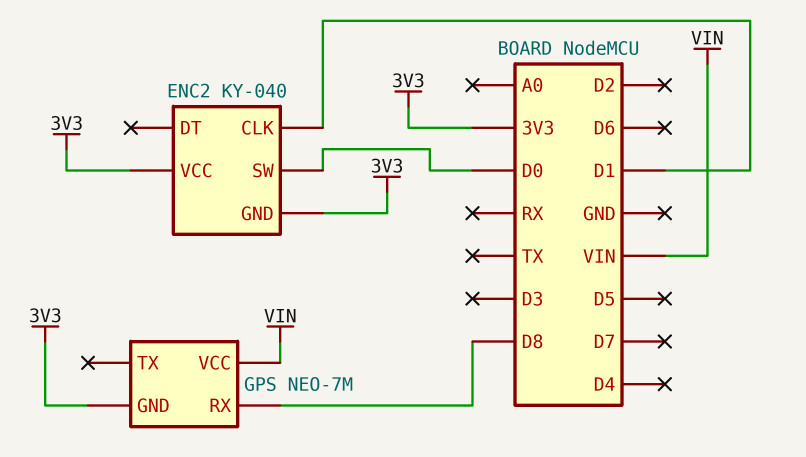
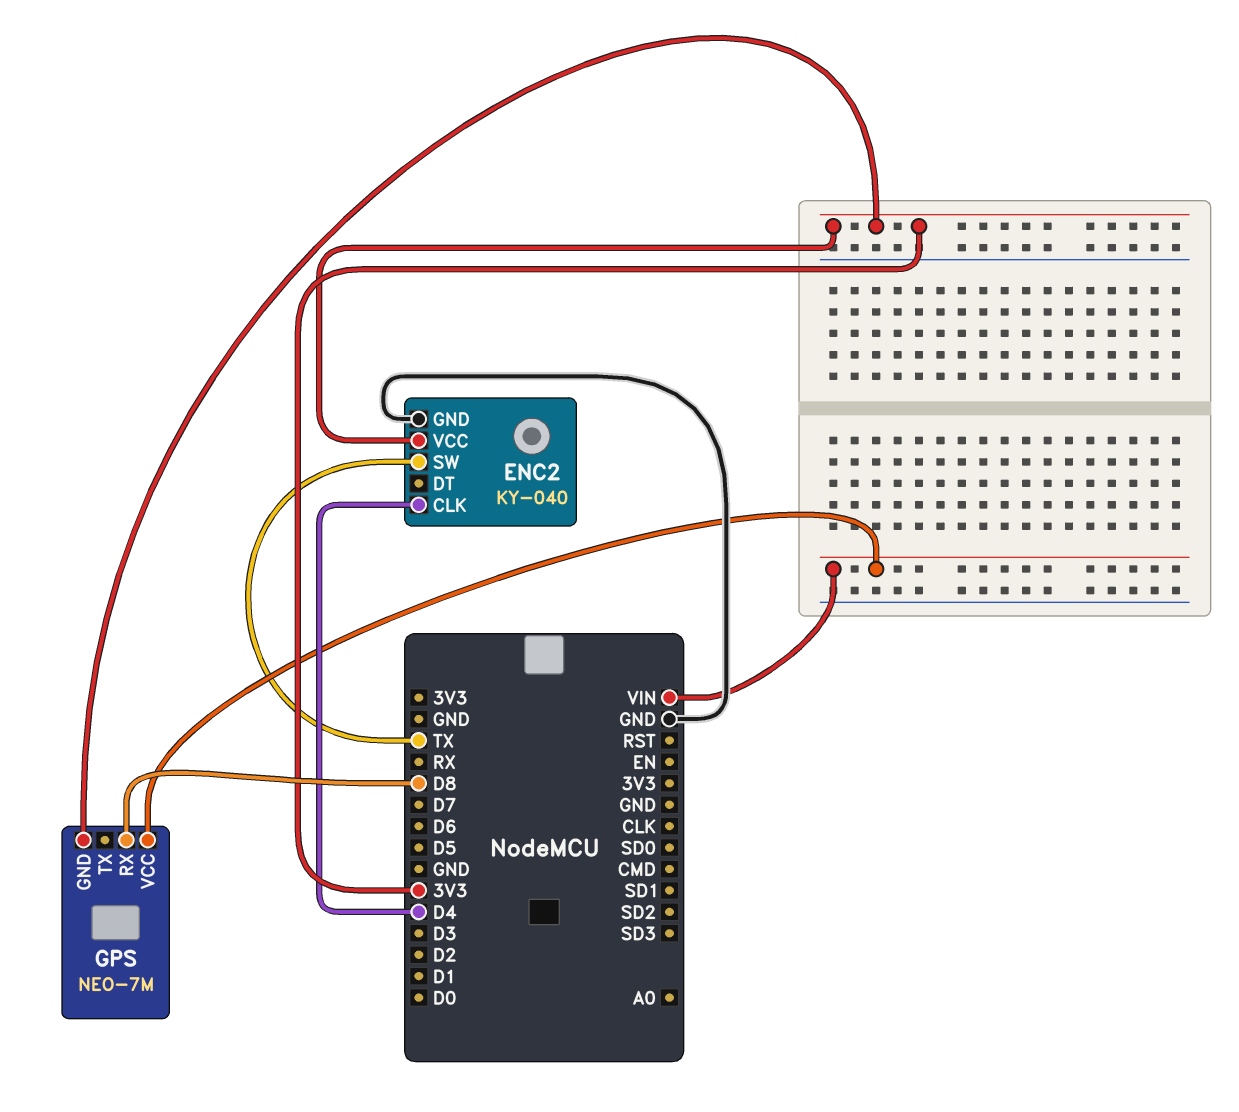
ENC2 pin CLK: D1 -> D4
ENC2 pin GND: 3V3 -> GND
ENC2 pin SW: D0 -> TX

